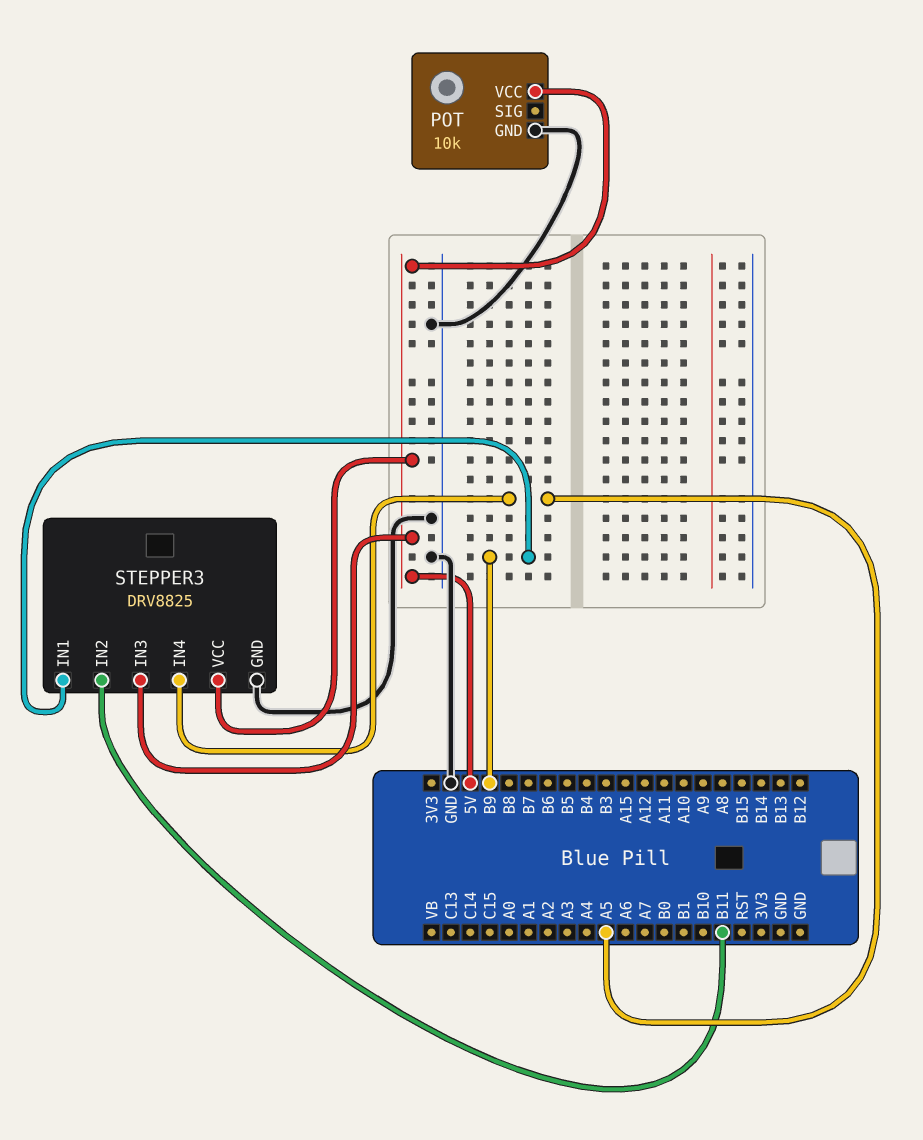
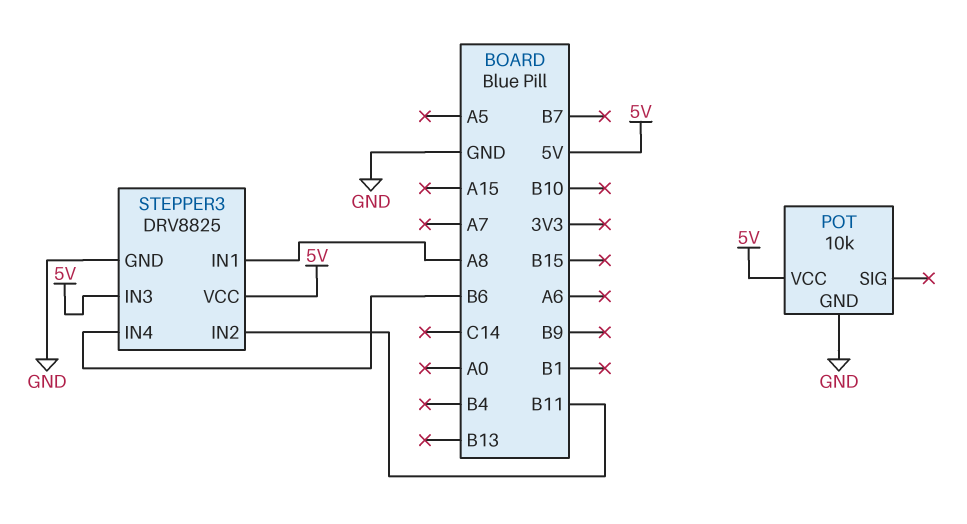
STEPPER3 pin IN1: B9 -> A8
STEPPER3 pin IN4: A5 -> B6

